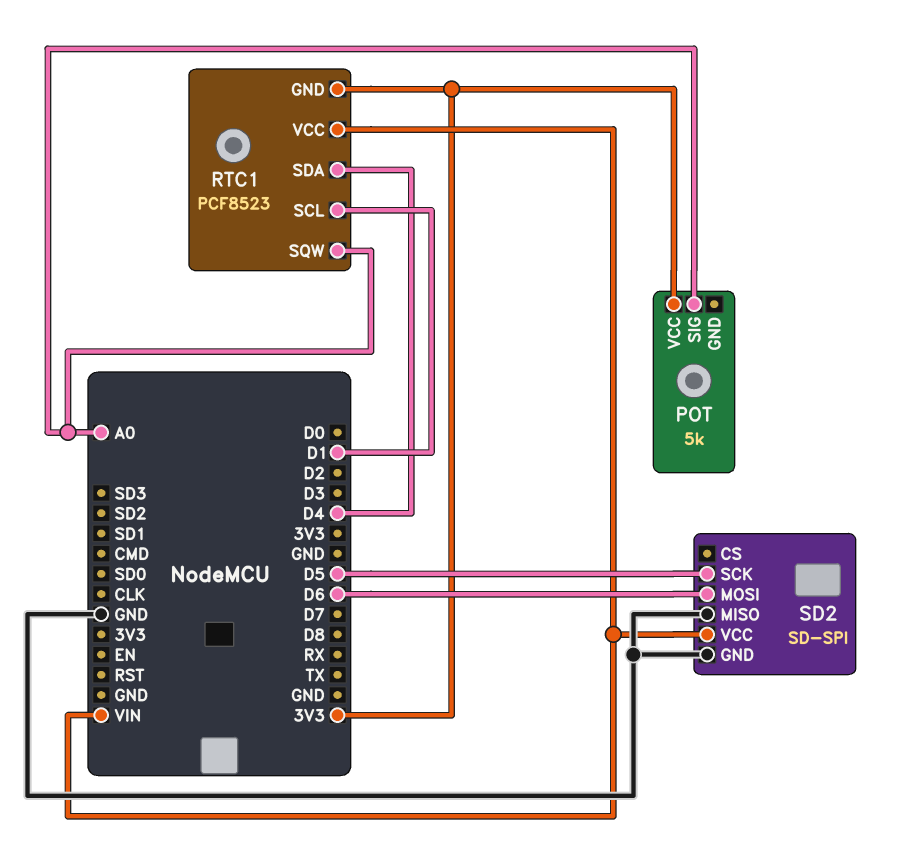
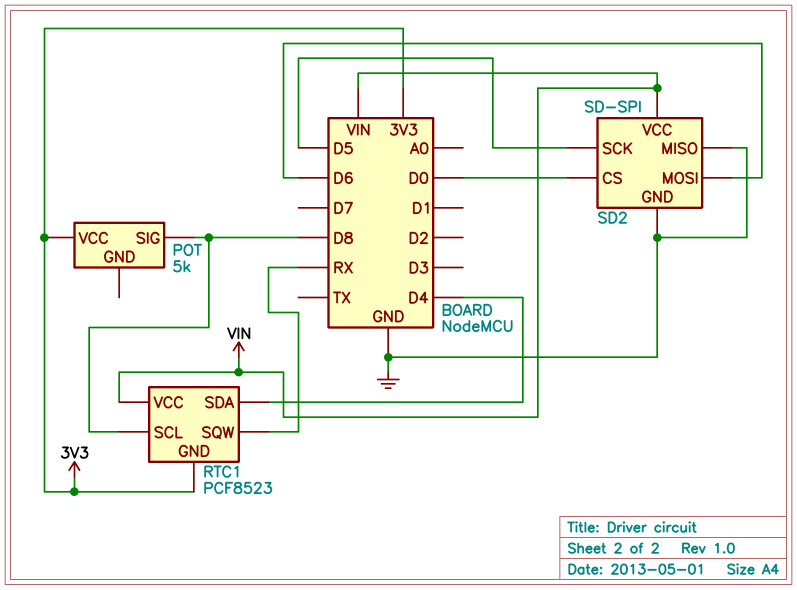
POT pin SIG: A0 -> D8
RTC1 pin SCL: D1 -> D8
RTC1 pin SQW: A0 -> RX
SD2 pin CS: none -> D0

